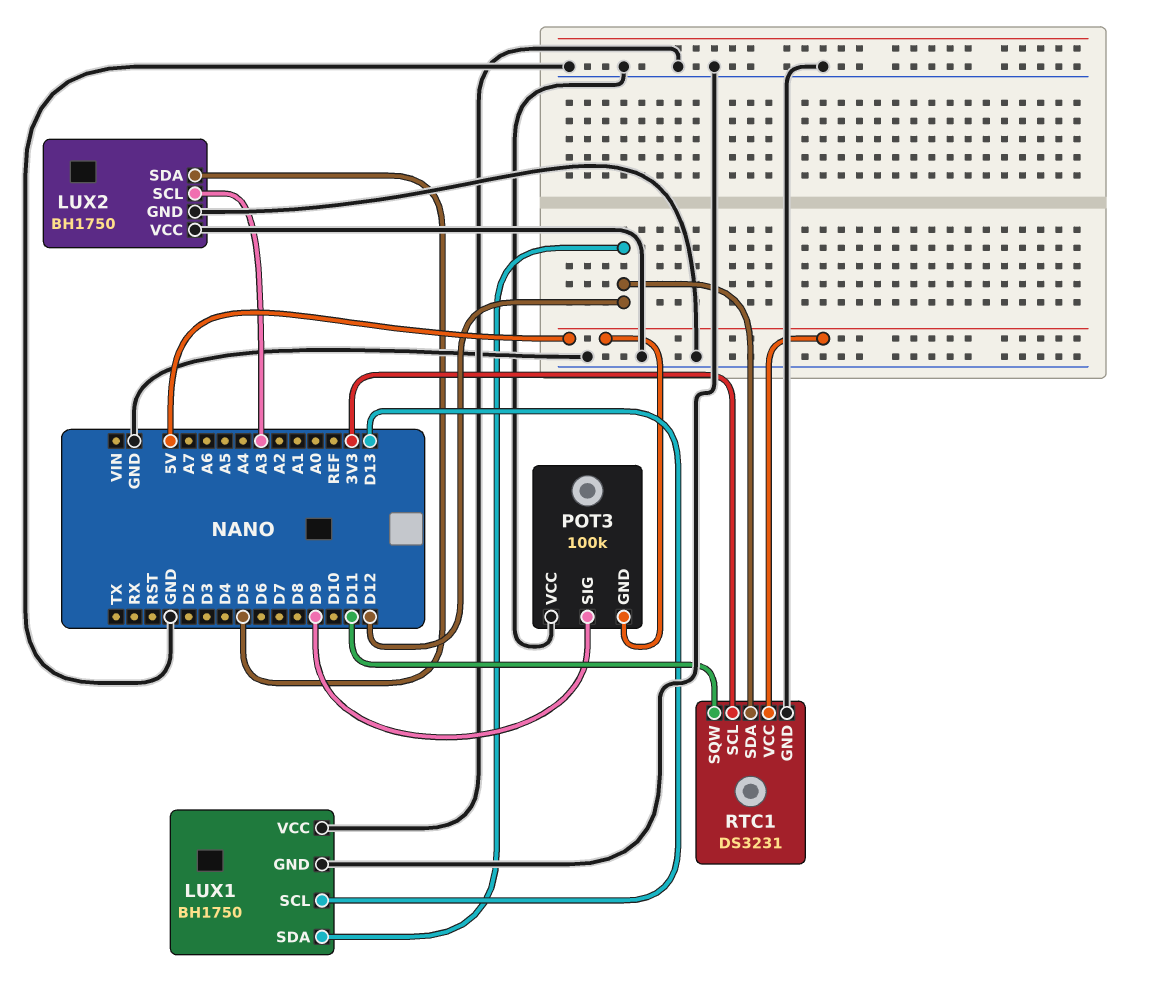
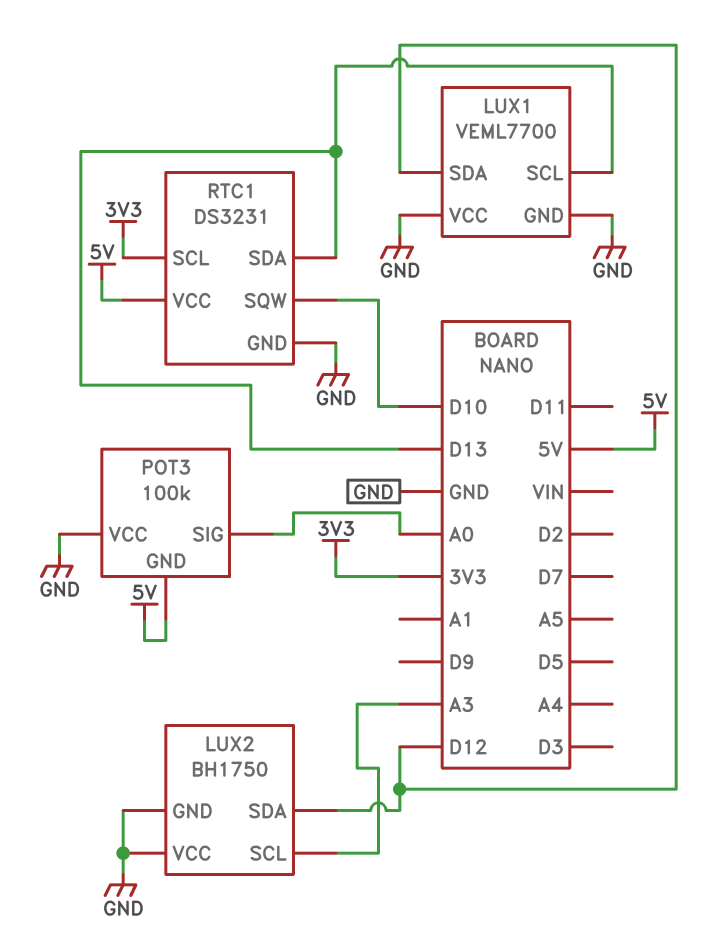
LUX1: BH1750 -> VEML7700
LUX2 pin SDA: D5 -> D12
POT3 pin SIG: D9 -> A0
RTC1 pin SDA: D12 -> D13
RTC1 pin SQW: D11 -> D10

